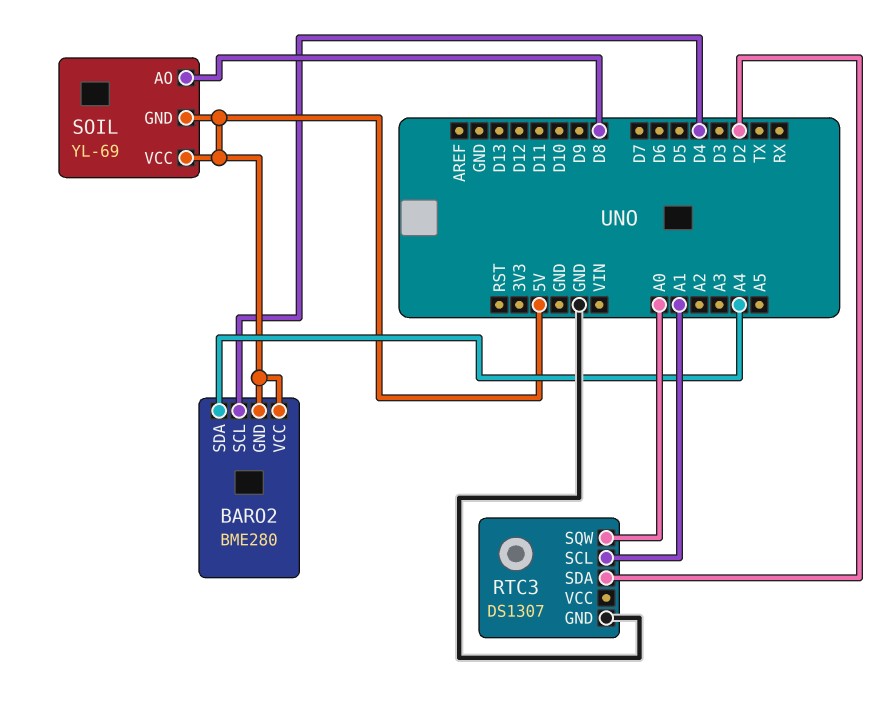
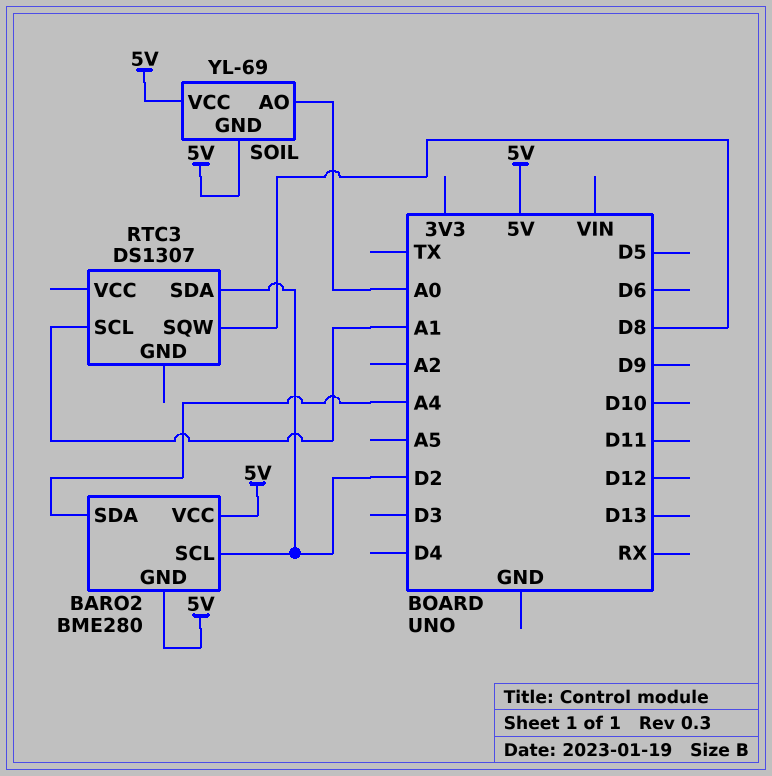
BARO2 pin SCL: D4 -> D2
RTC3 pin GND: GND -> none
RTC3 pin SQW: A0 -> D8
SOIL pin AO: D8 -> A0

